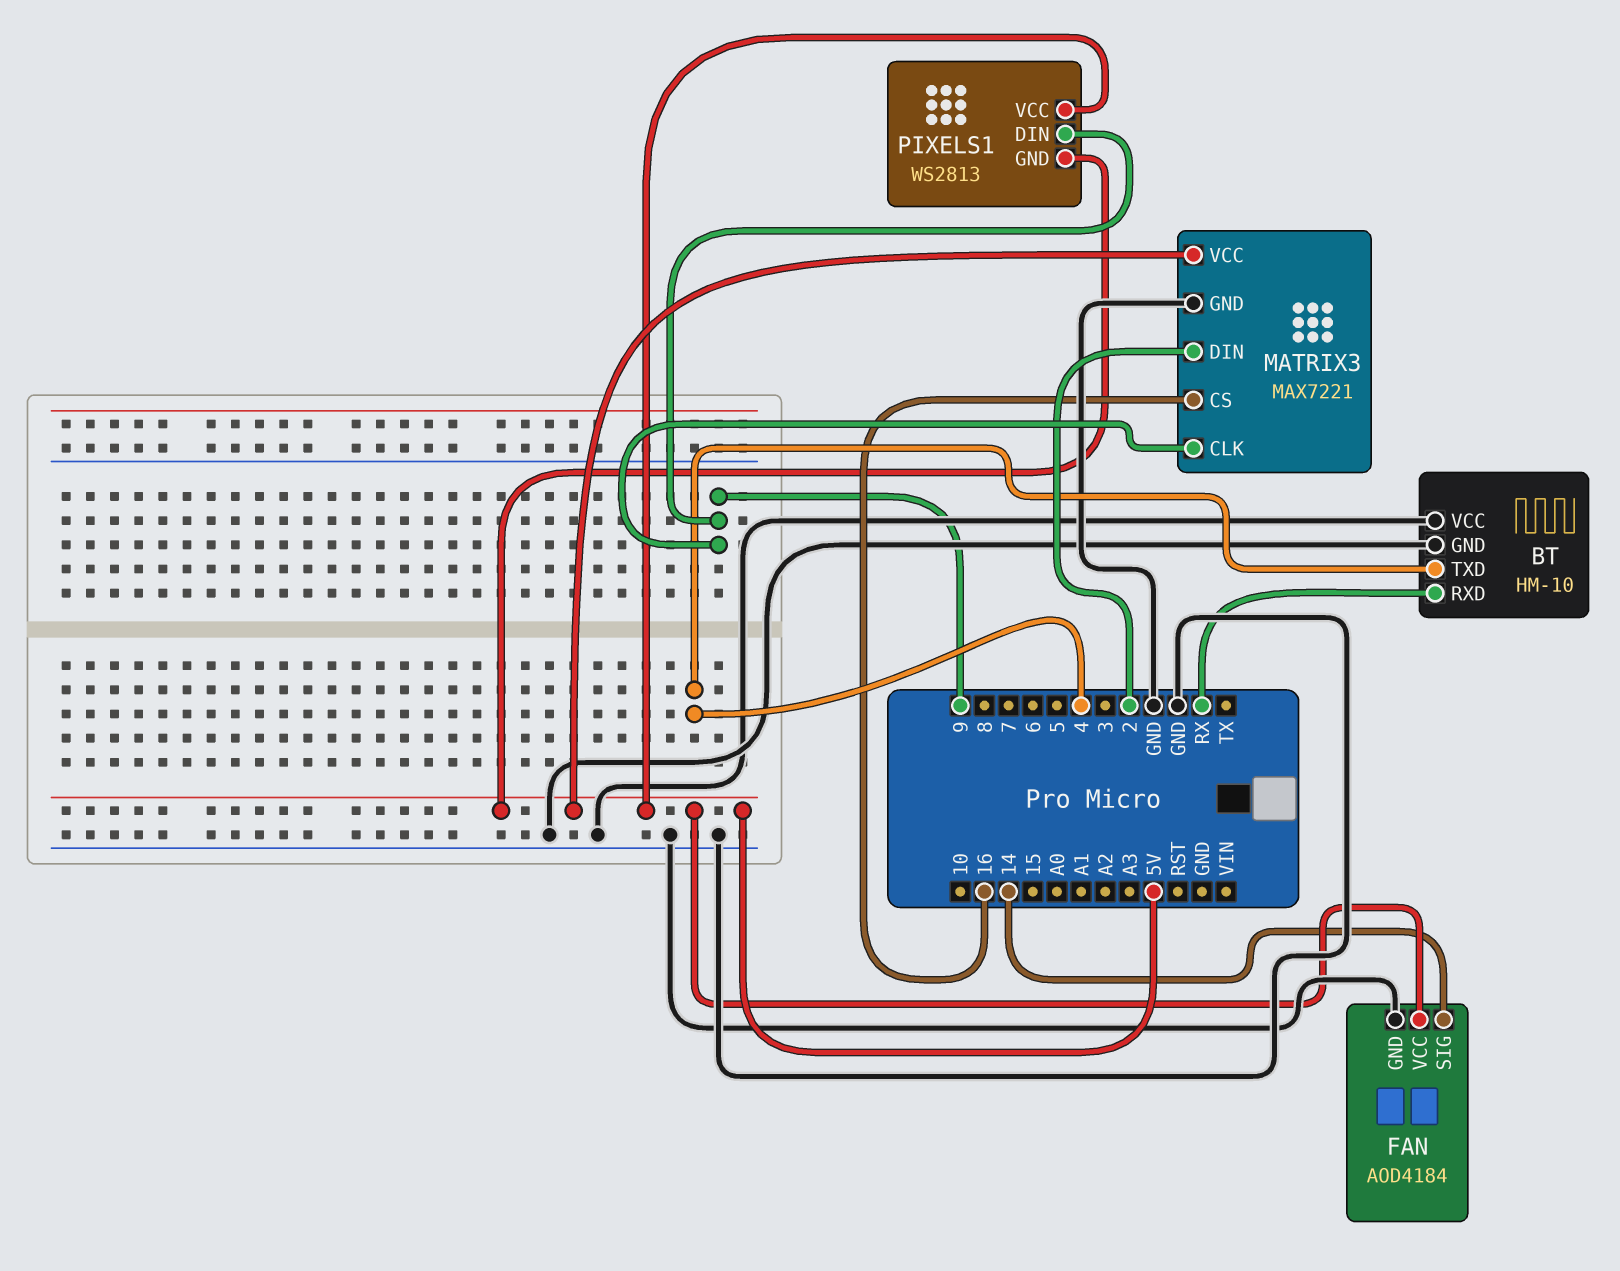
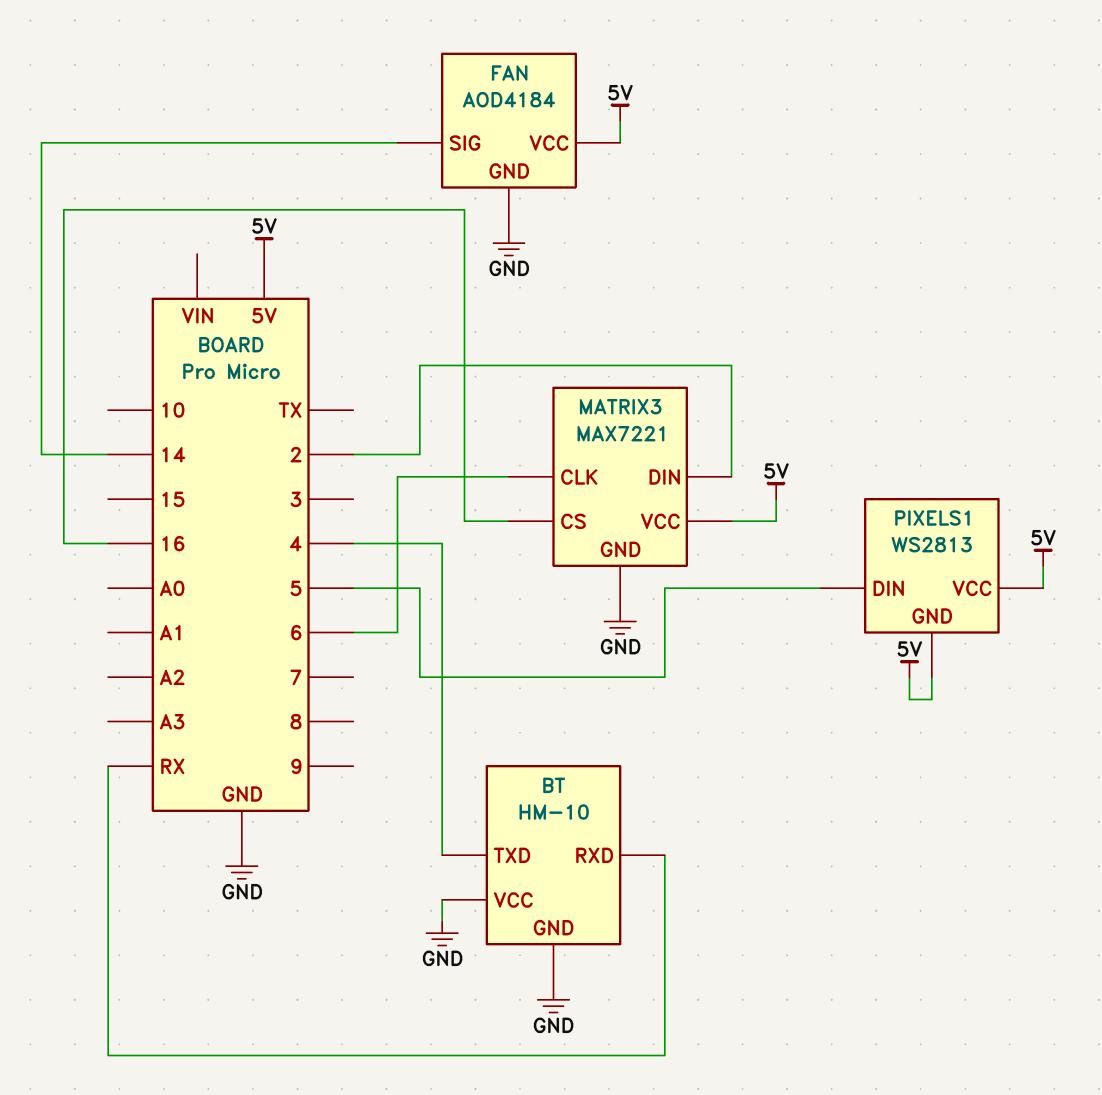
MATRIX3 pin CLK: 9 -> 6
PIXELS1 pin DIN: 9 -> 5

